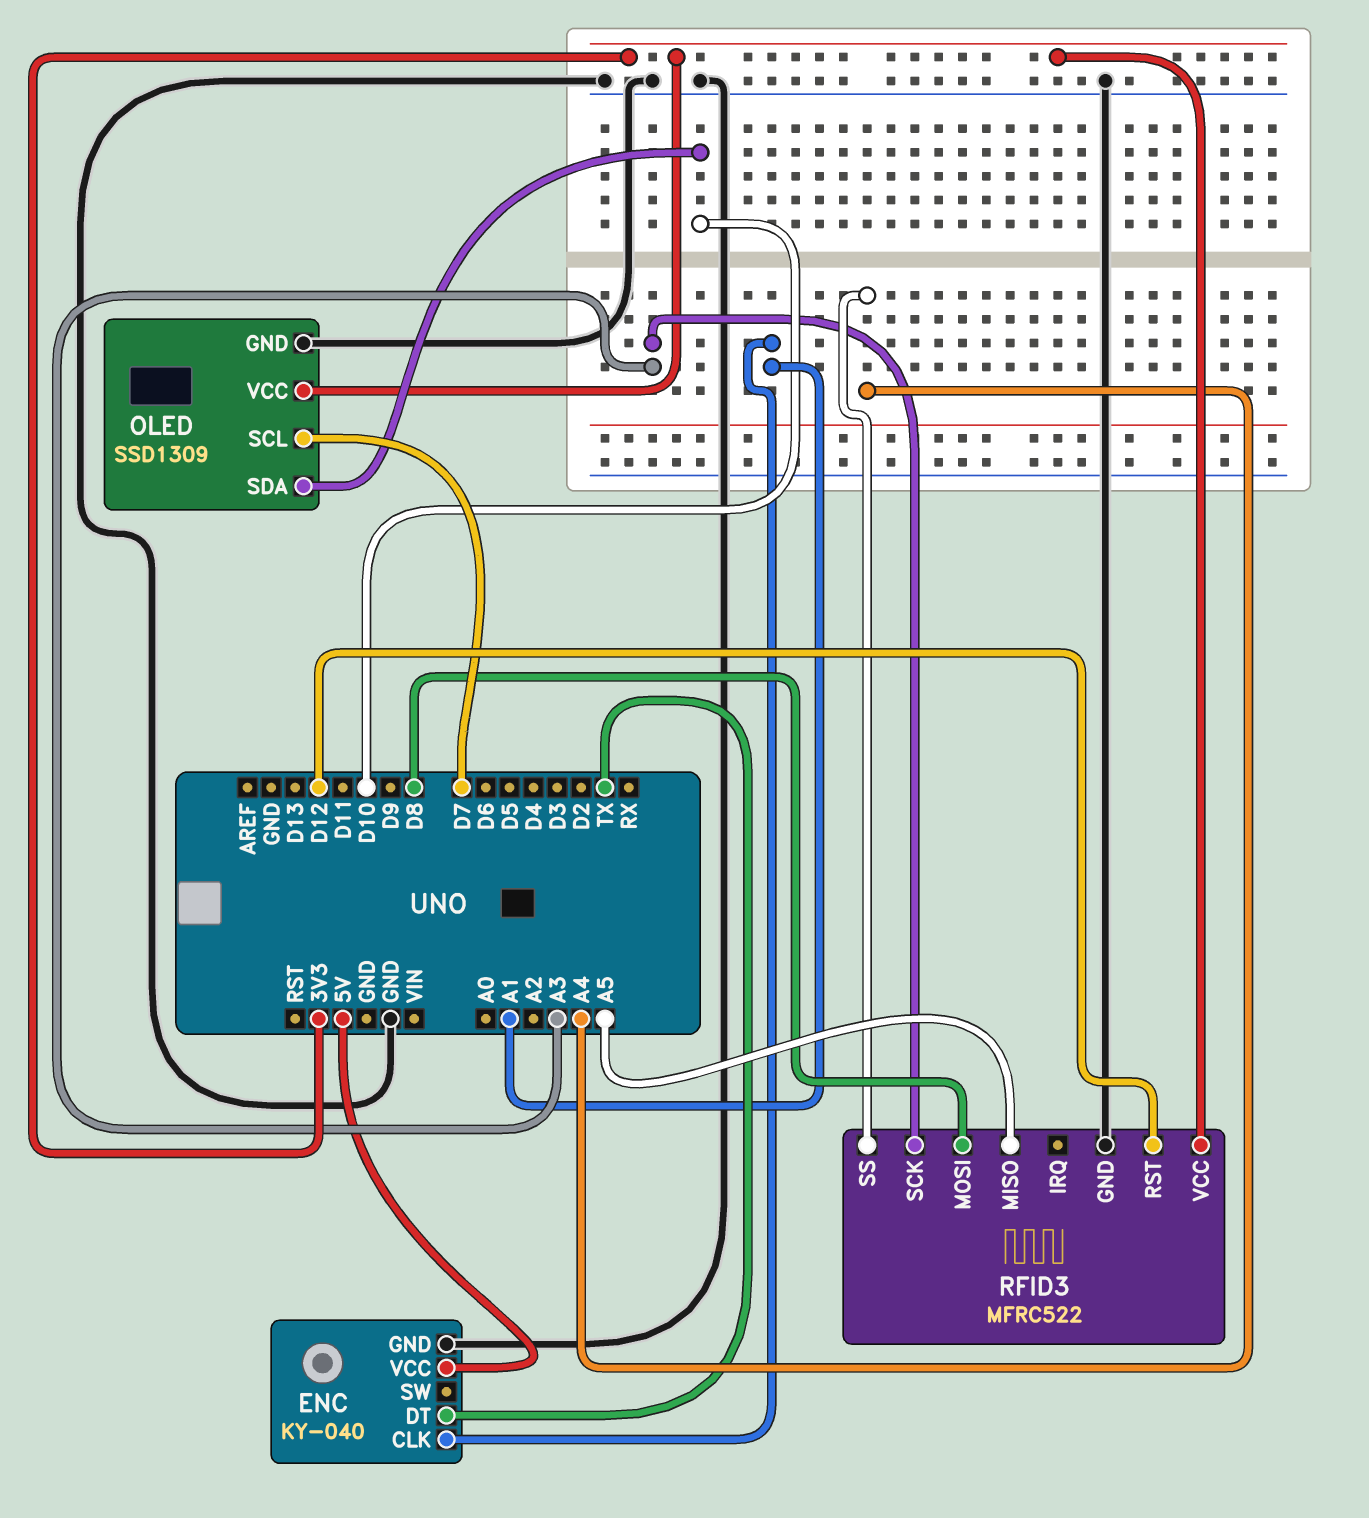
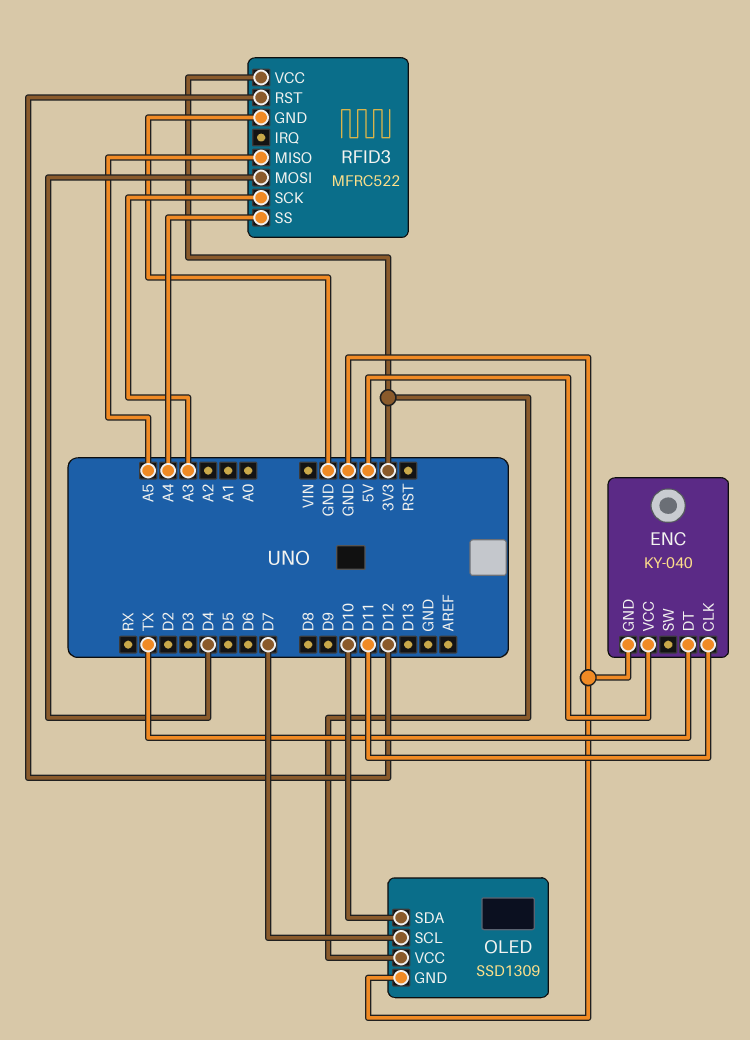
ENC pin CLK: A1 -> D11
RFID3 pin MOSI: D8 -> D4

